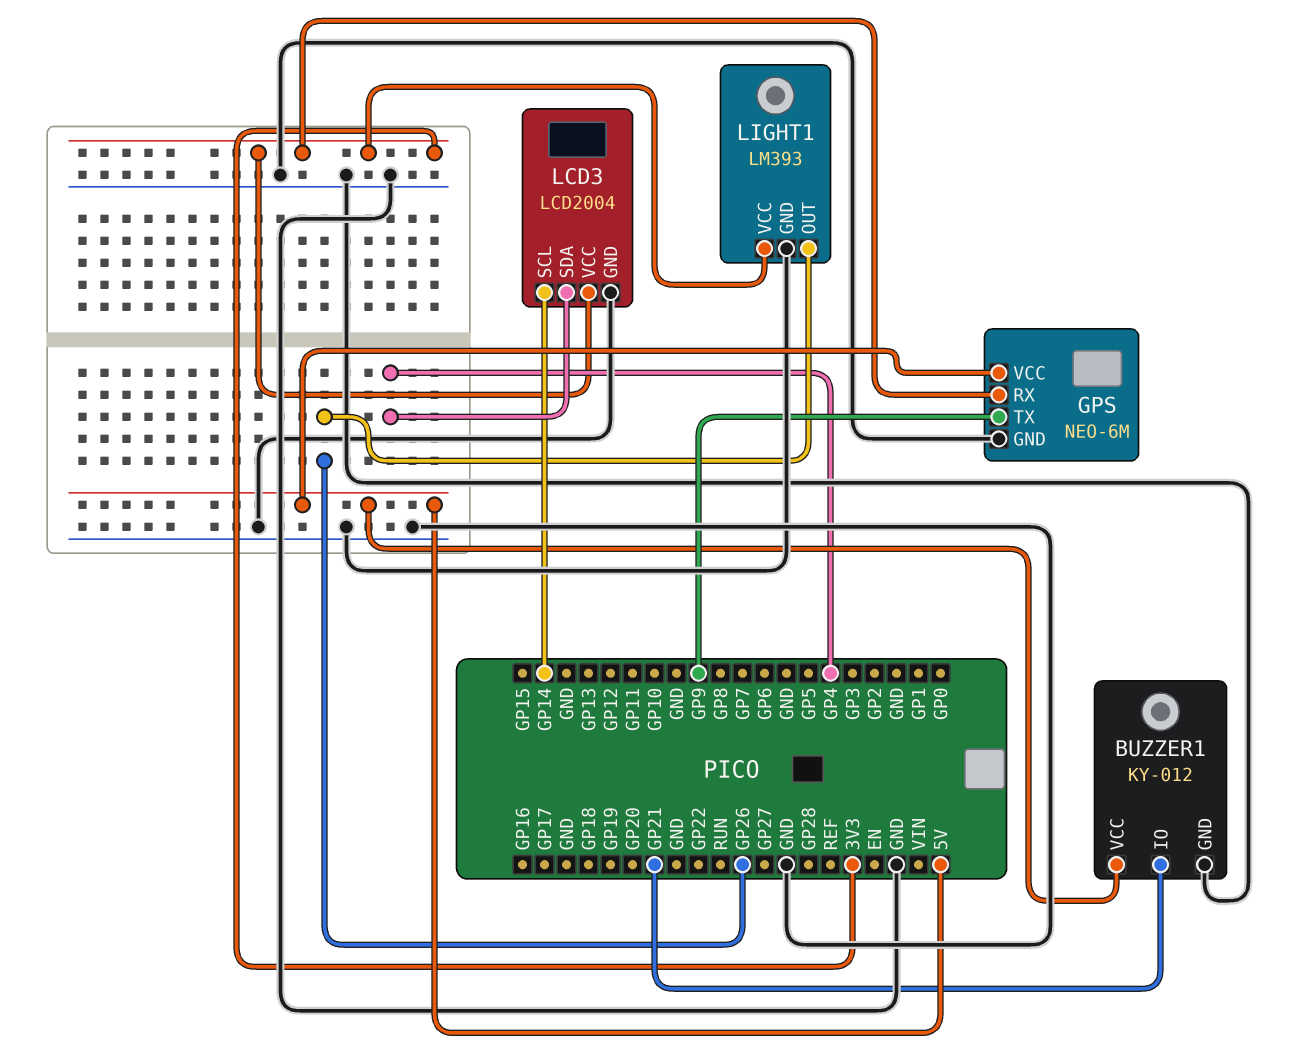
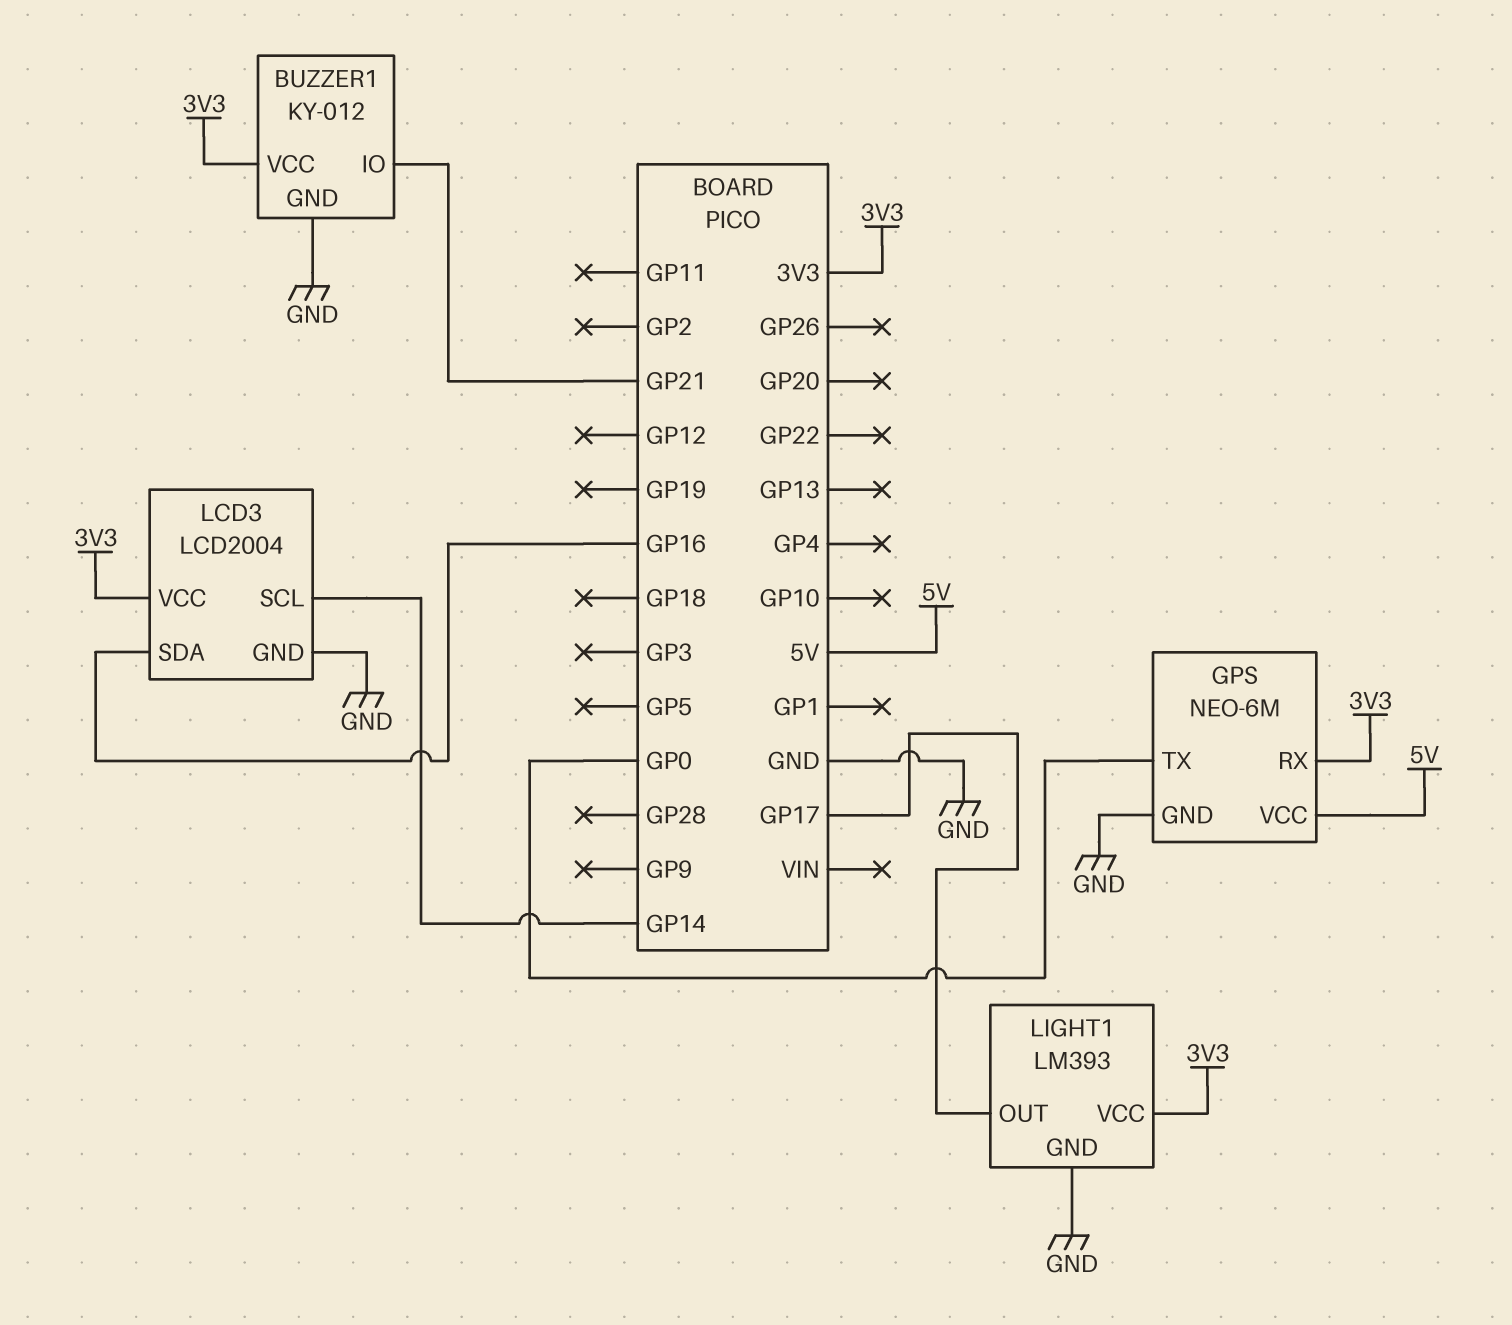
BUZZER1 pin VCC: 5V -> 3V3
GPS pin TX: GP9 -> GP0
LCD3 pin SDA: GP4 -> GP16
LIGHT1 pin OUT: GP26 -> GP17

